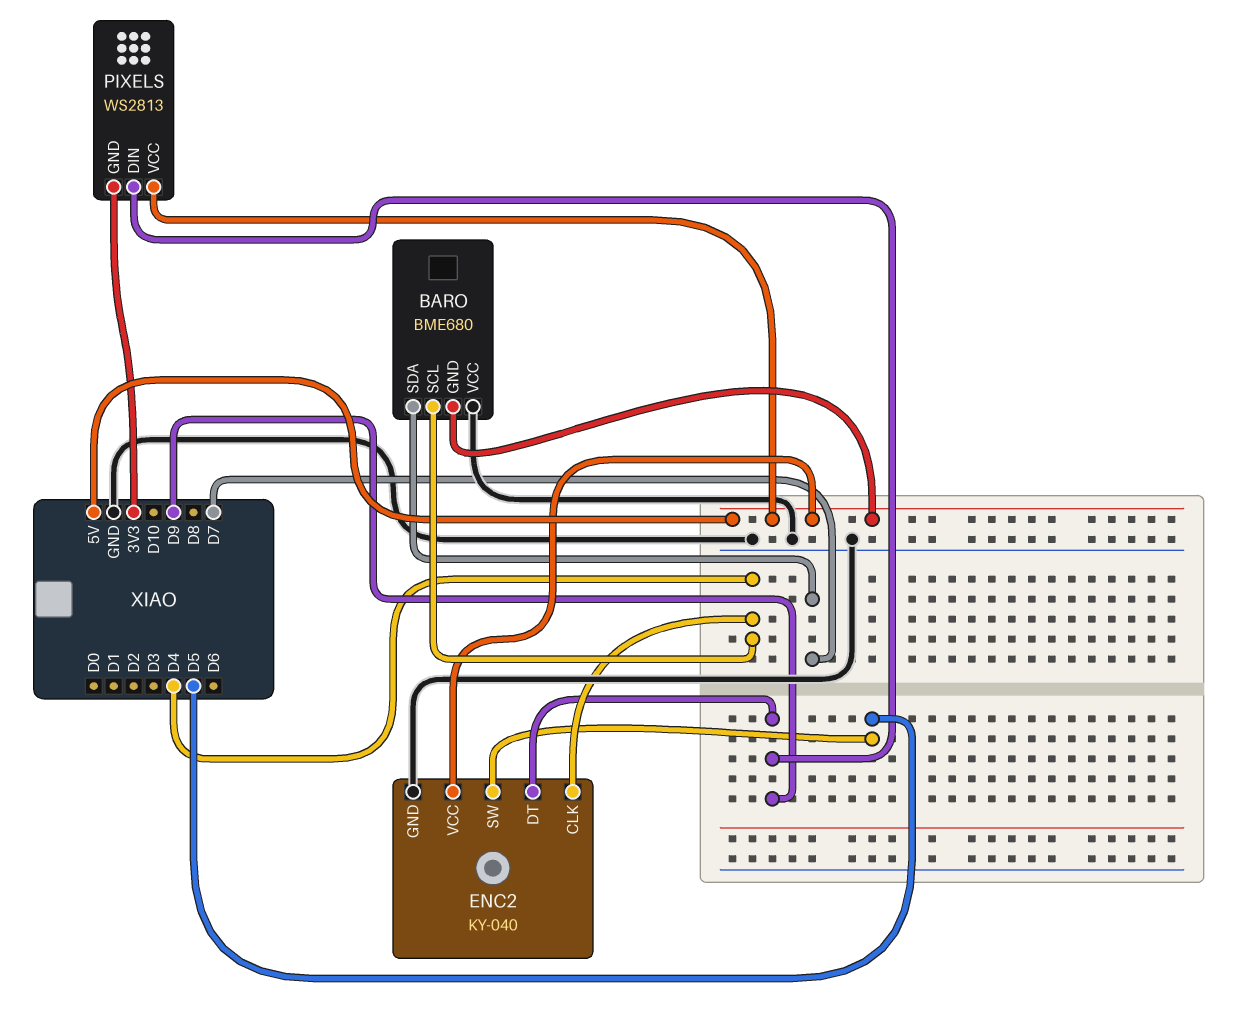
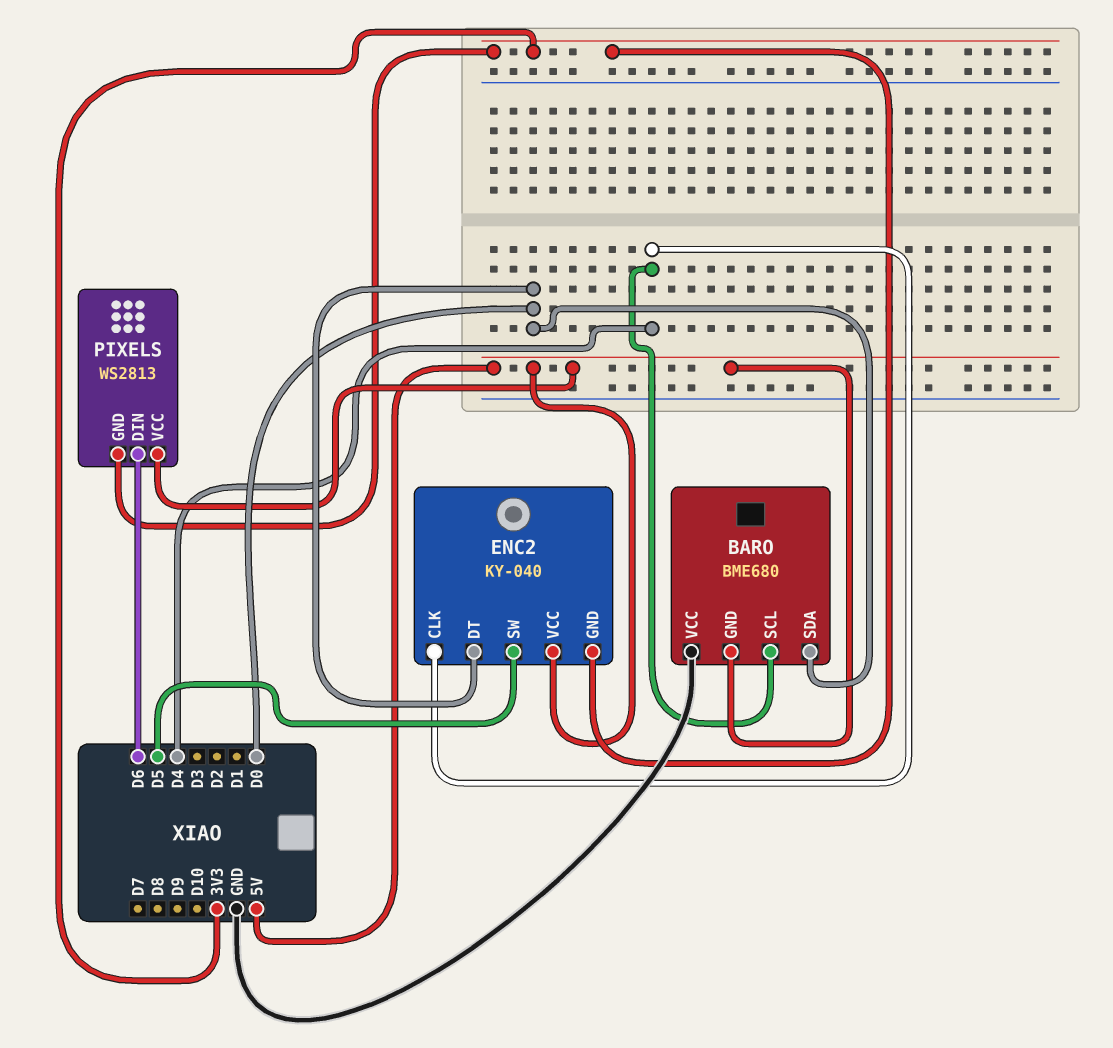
BARO pin SDA: D7 -> D0
ENC2 pin DT: D9 -> D0
ENC2 pin GND: GND -> 3V3
PIXELS pin DIN: D9 -> D6

